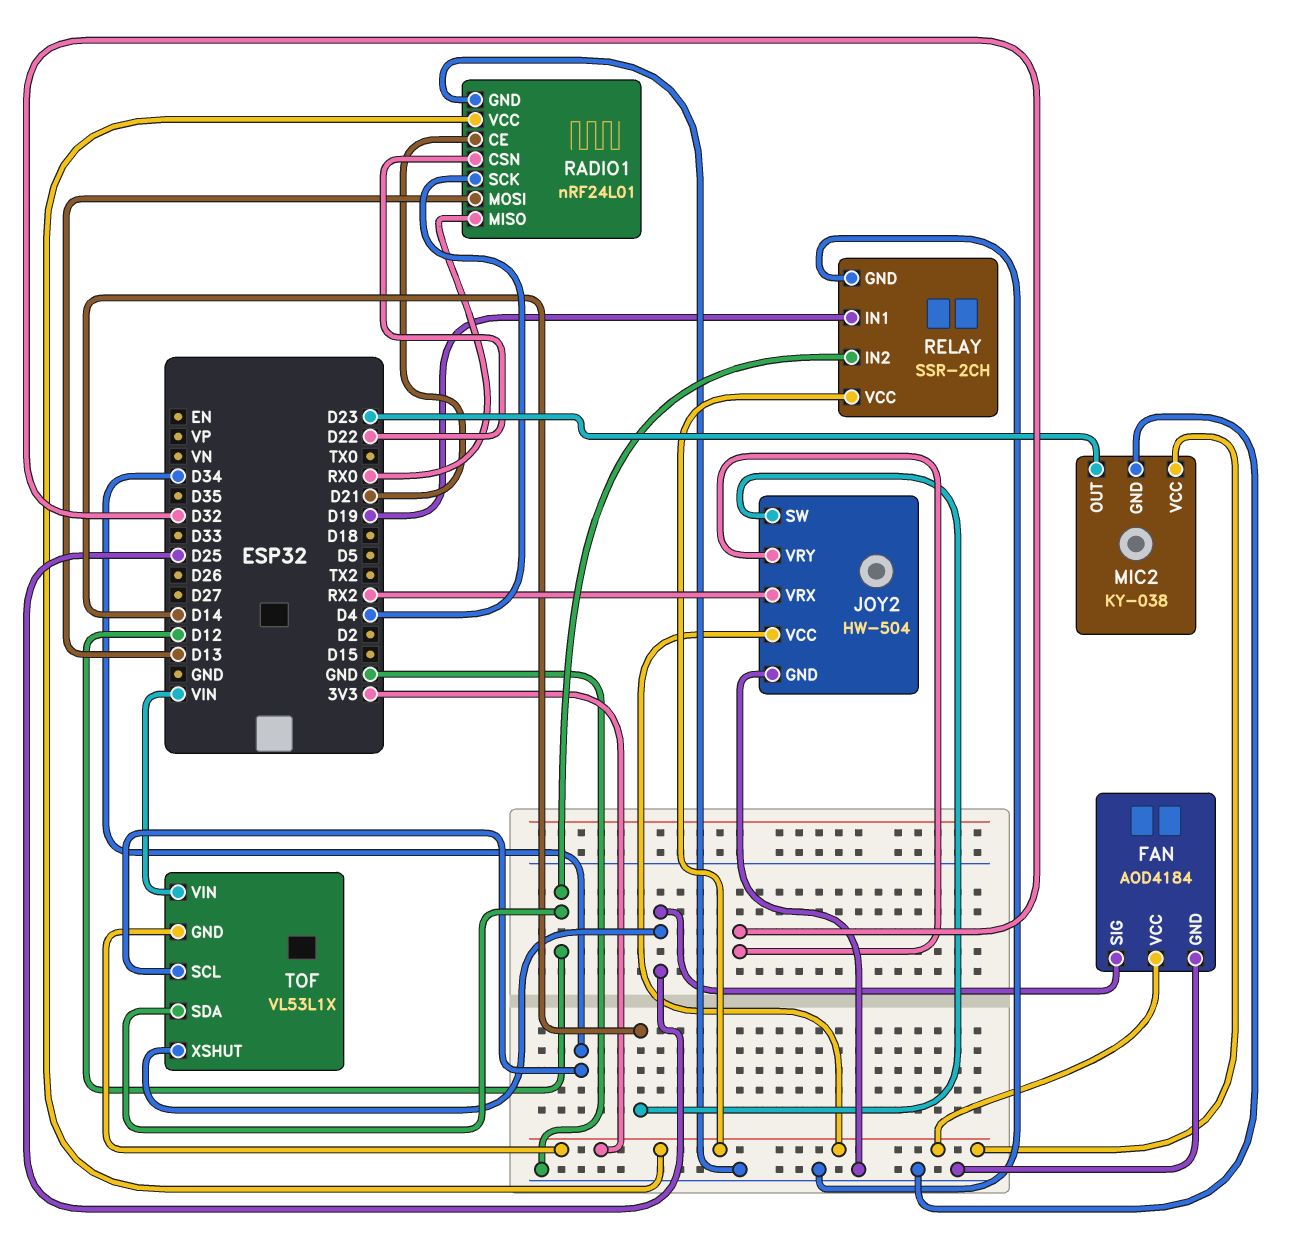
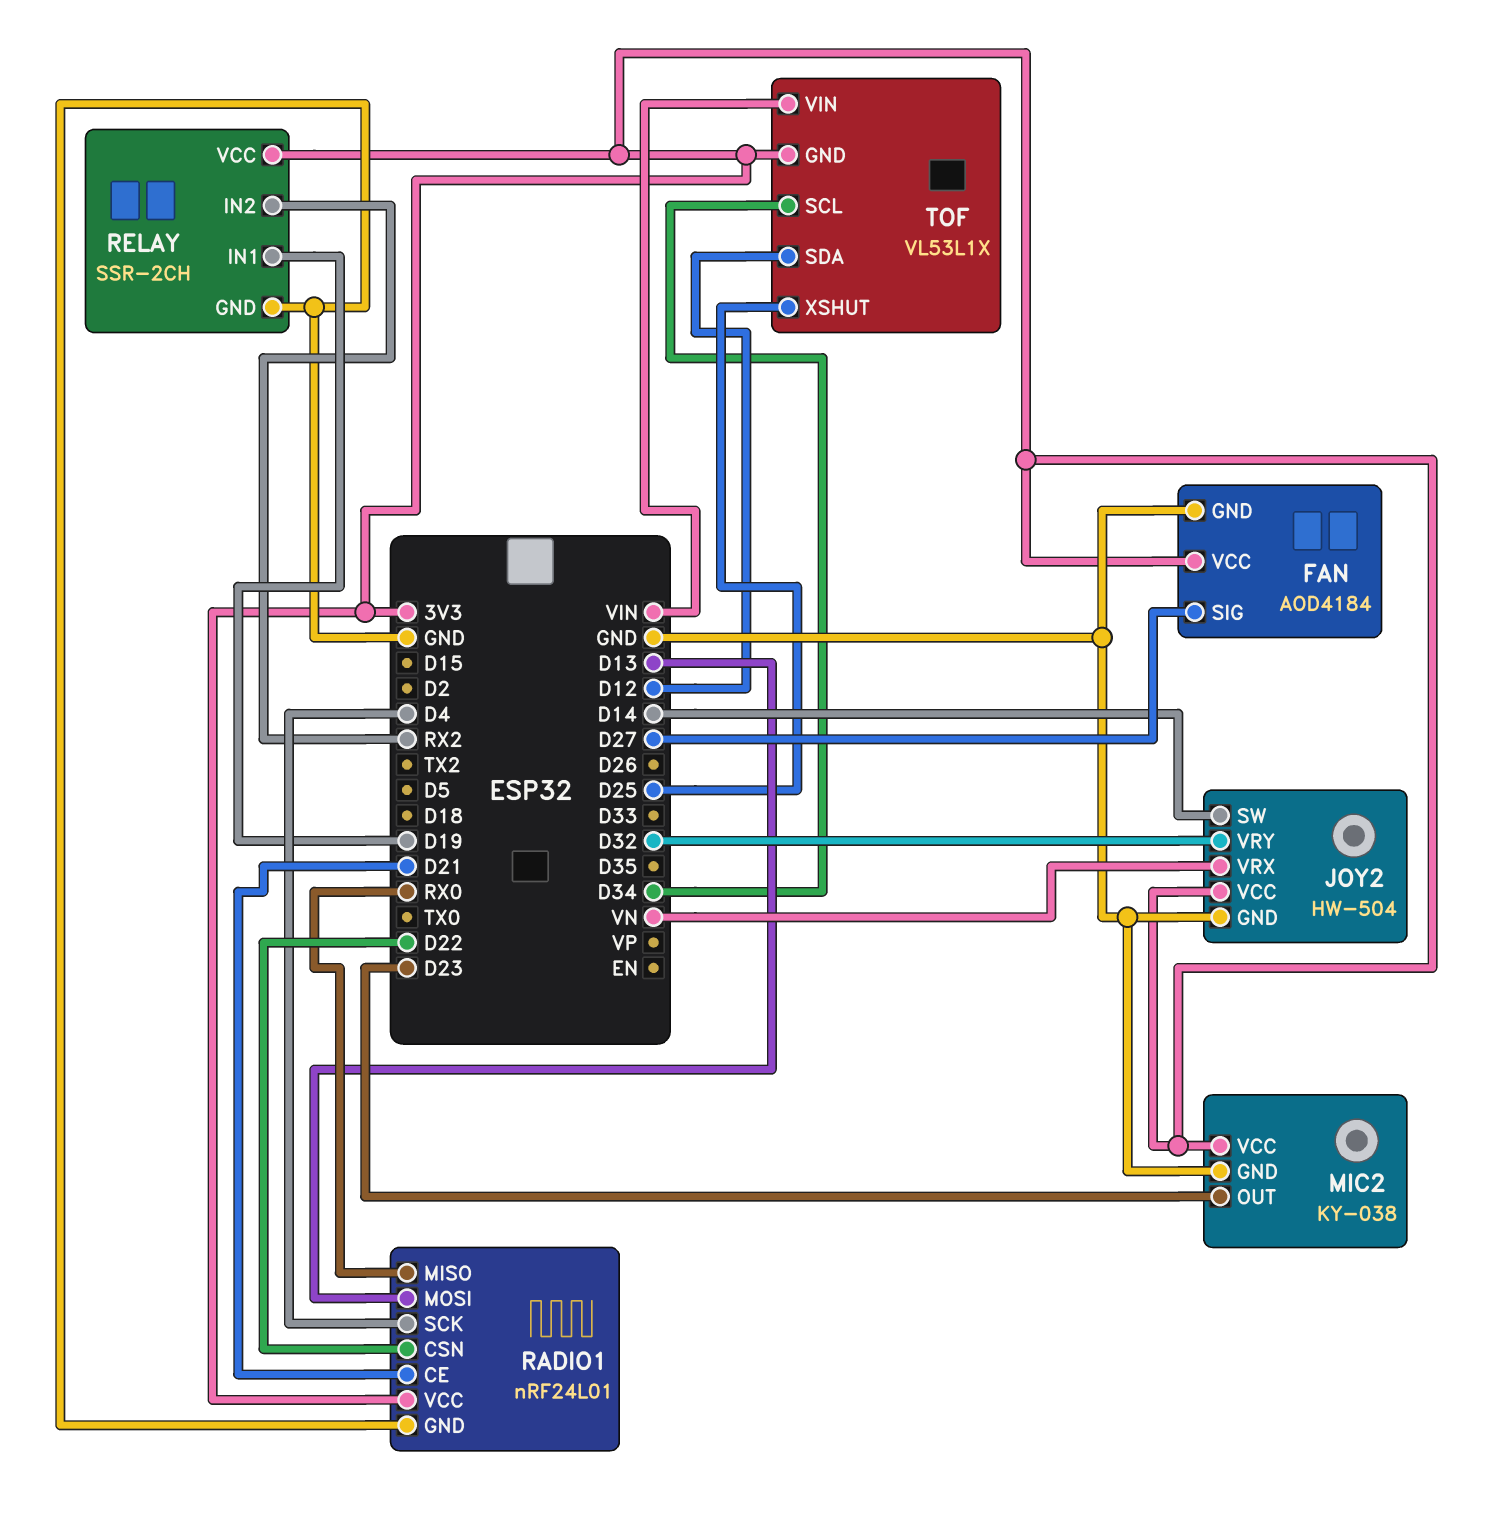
FAN pin SIG: D25 -> D27
JOY2 pin VRX: RX2 -> VN
RELAY pin IN2: D12 -> RX2

